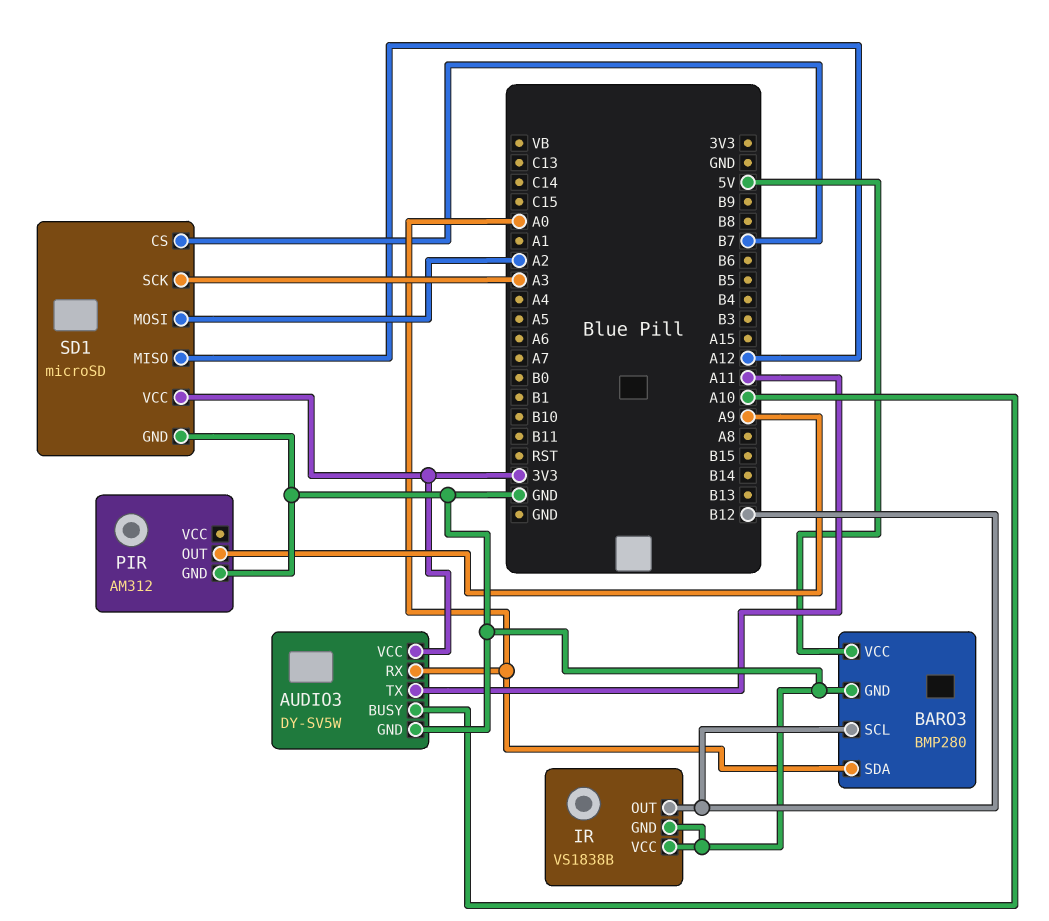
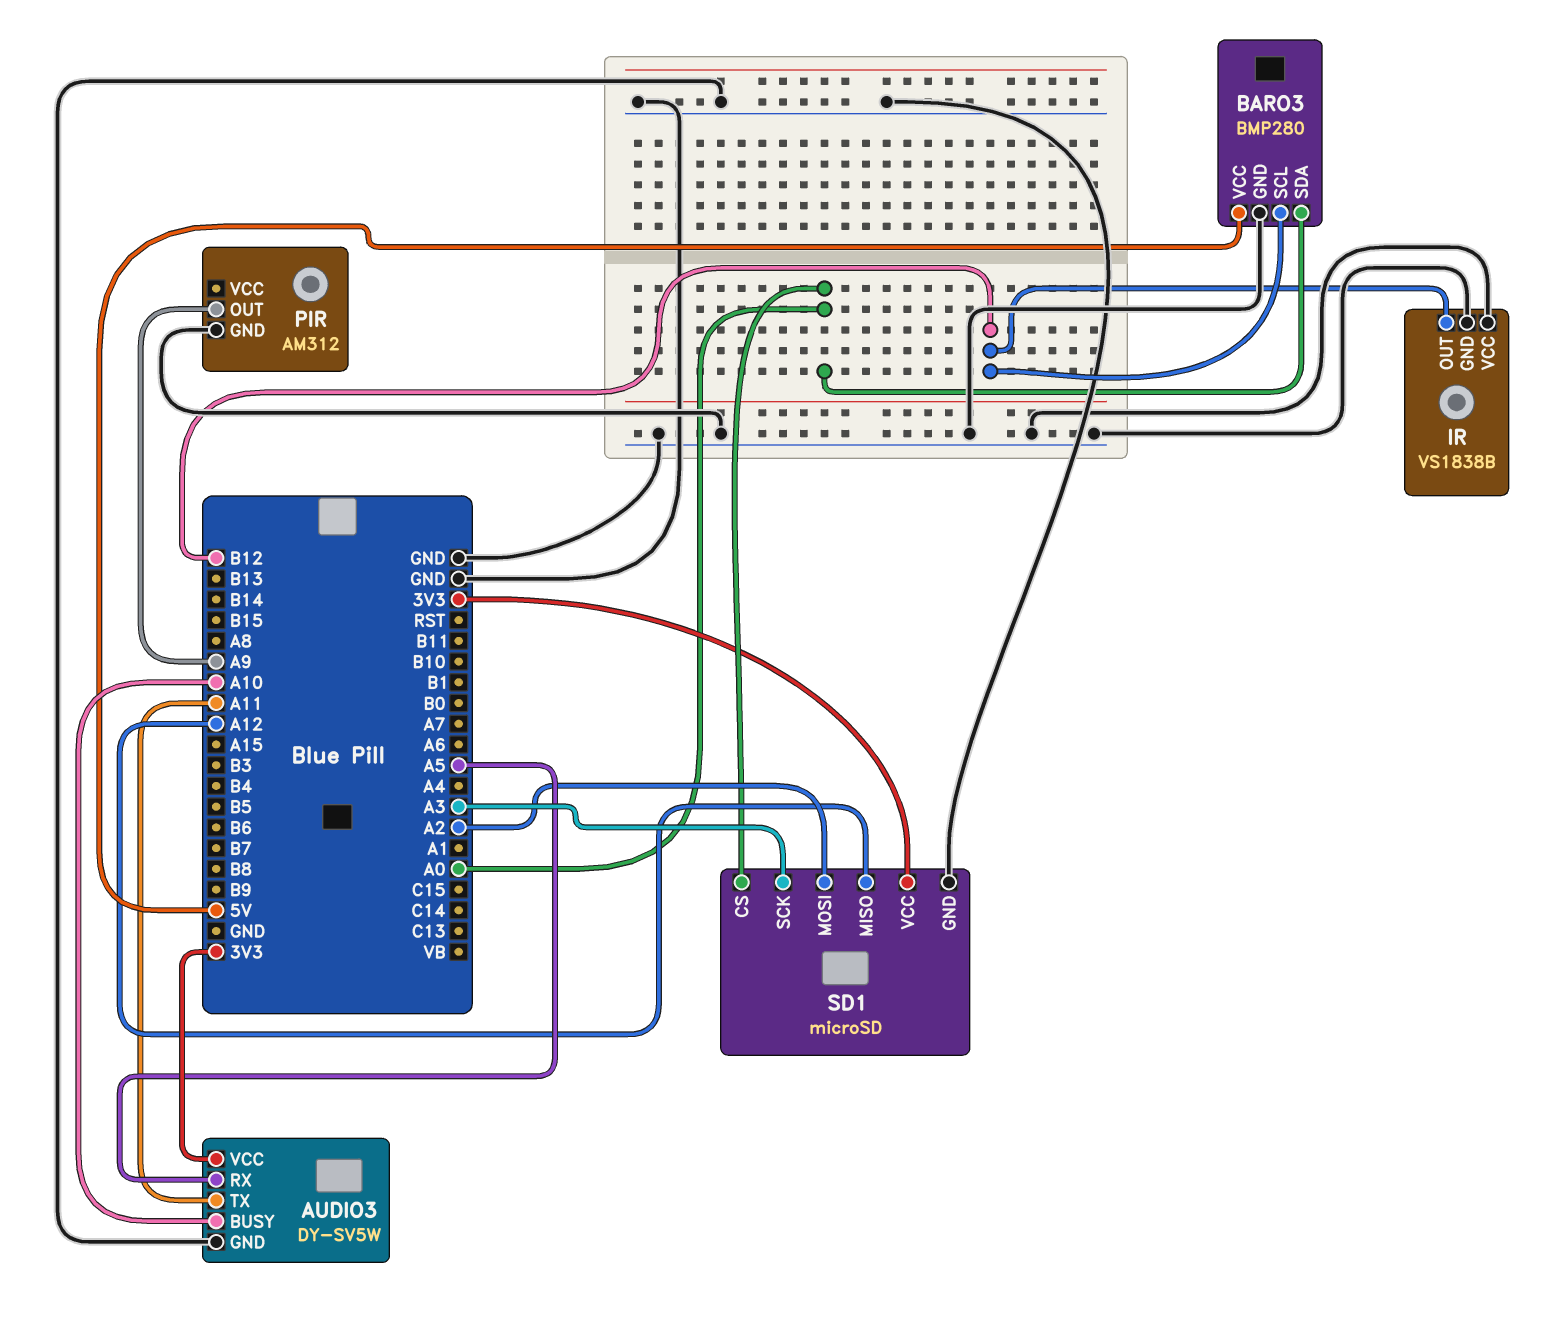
AUDIO3 pin RX: A0 -> A5
SD1 pin CS: B7 -> A0

